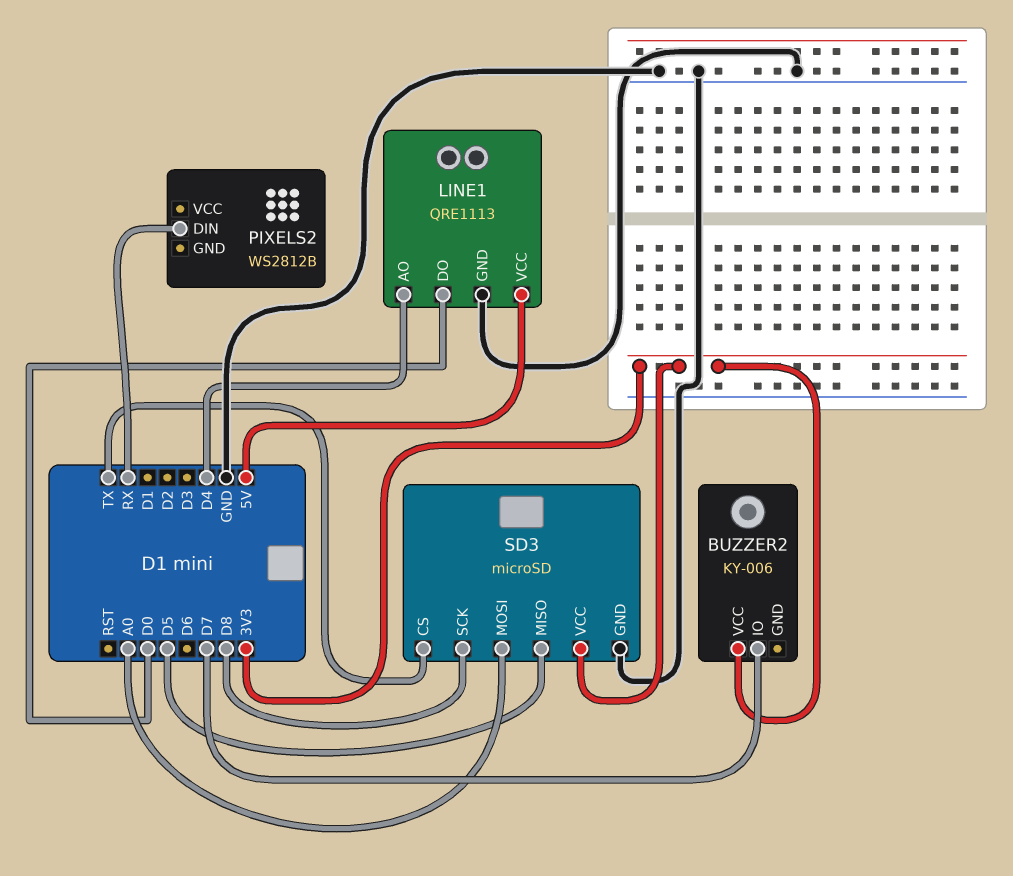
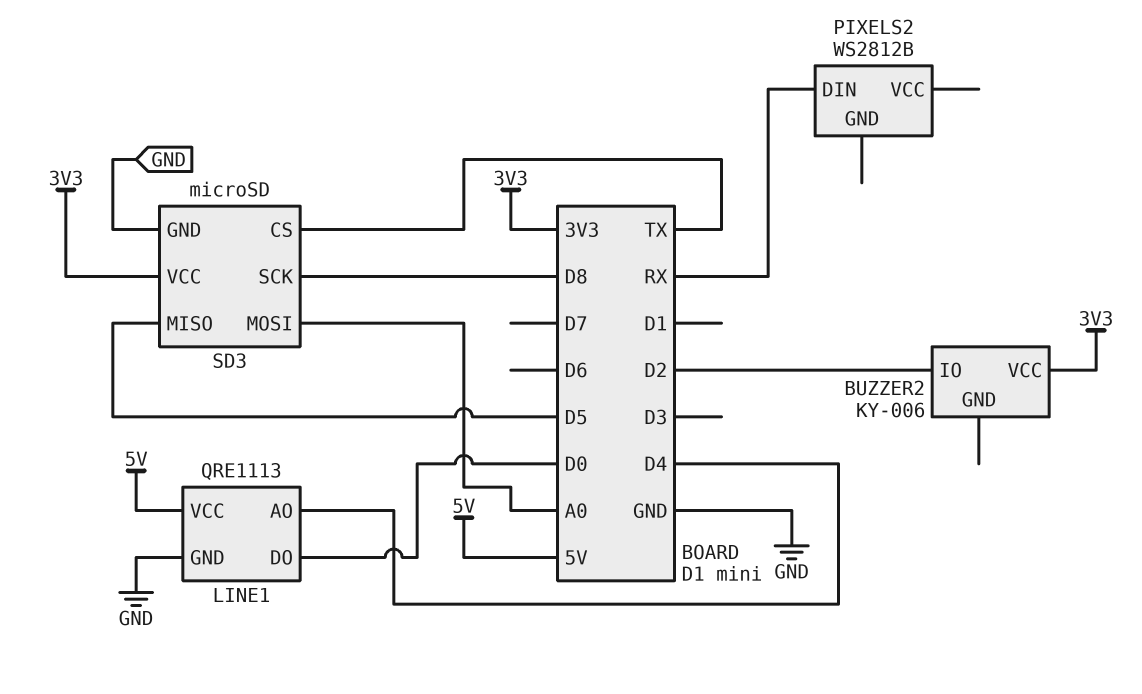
BUZZER2 pin IO: D7 -> D2

